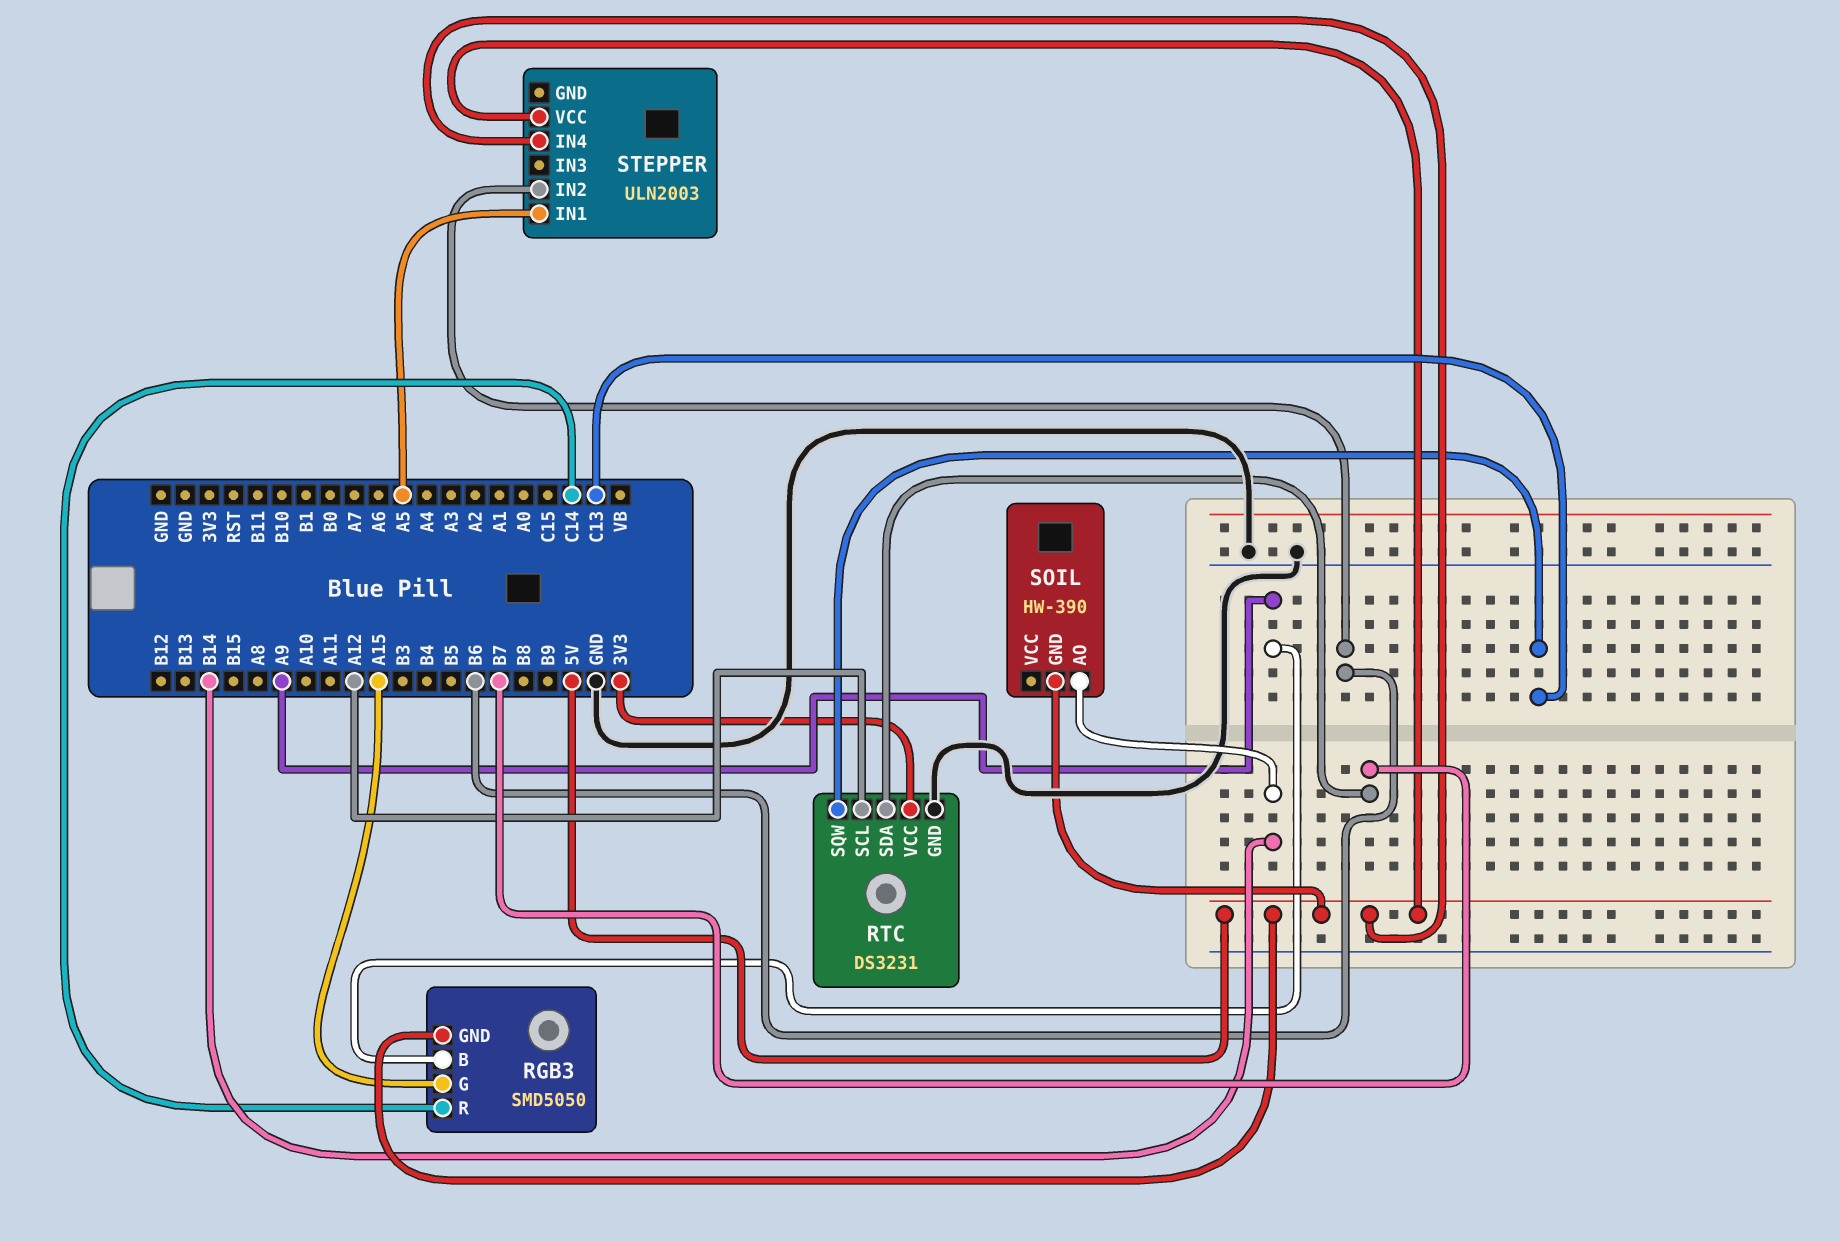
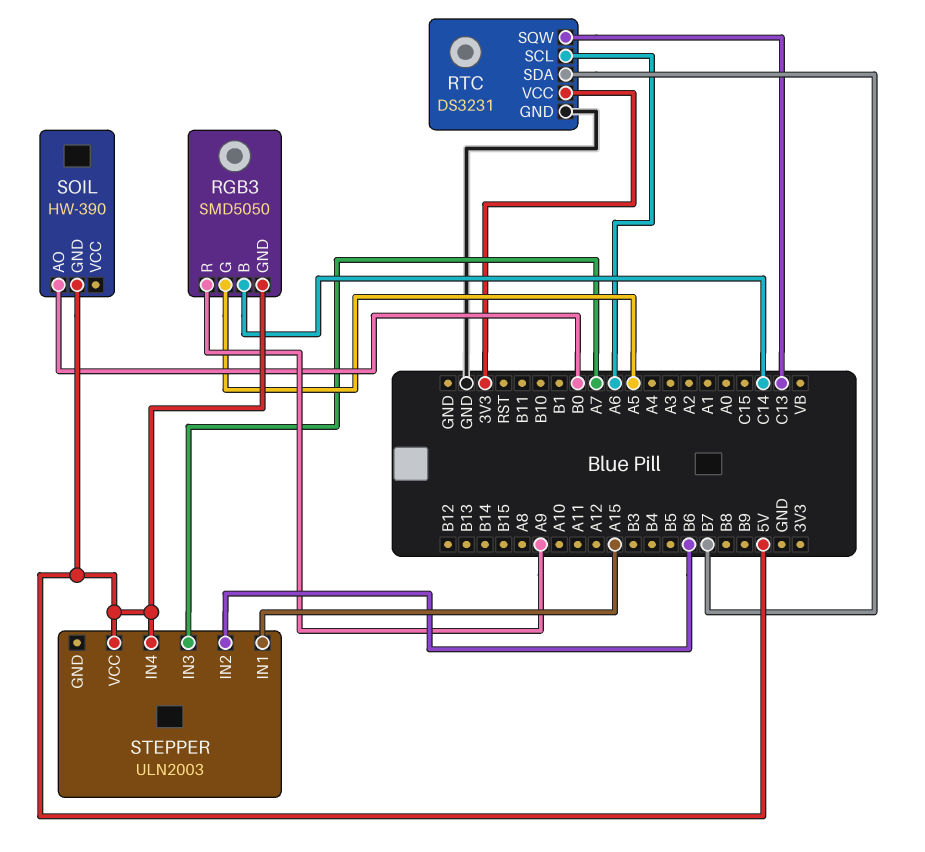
RGB3 pin B: A9 -> C14
RGB3 pin G: A15 -> A5
RGB3 pin R: C14 -> A9
RTC pin SCL: A12 -> A6
SOIL pin AO: B14 -> B0
STEPPER pin IN1: A5 -> A15
STEPPER pin IN3: none -> A7

